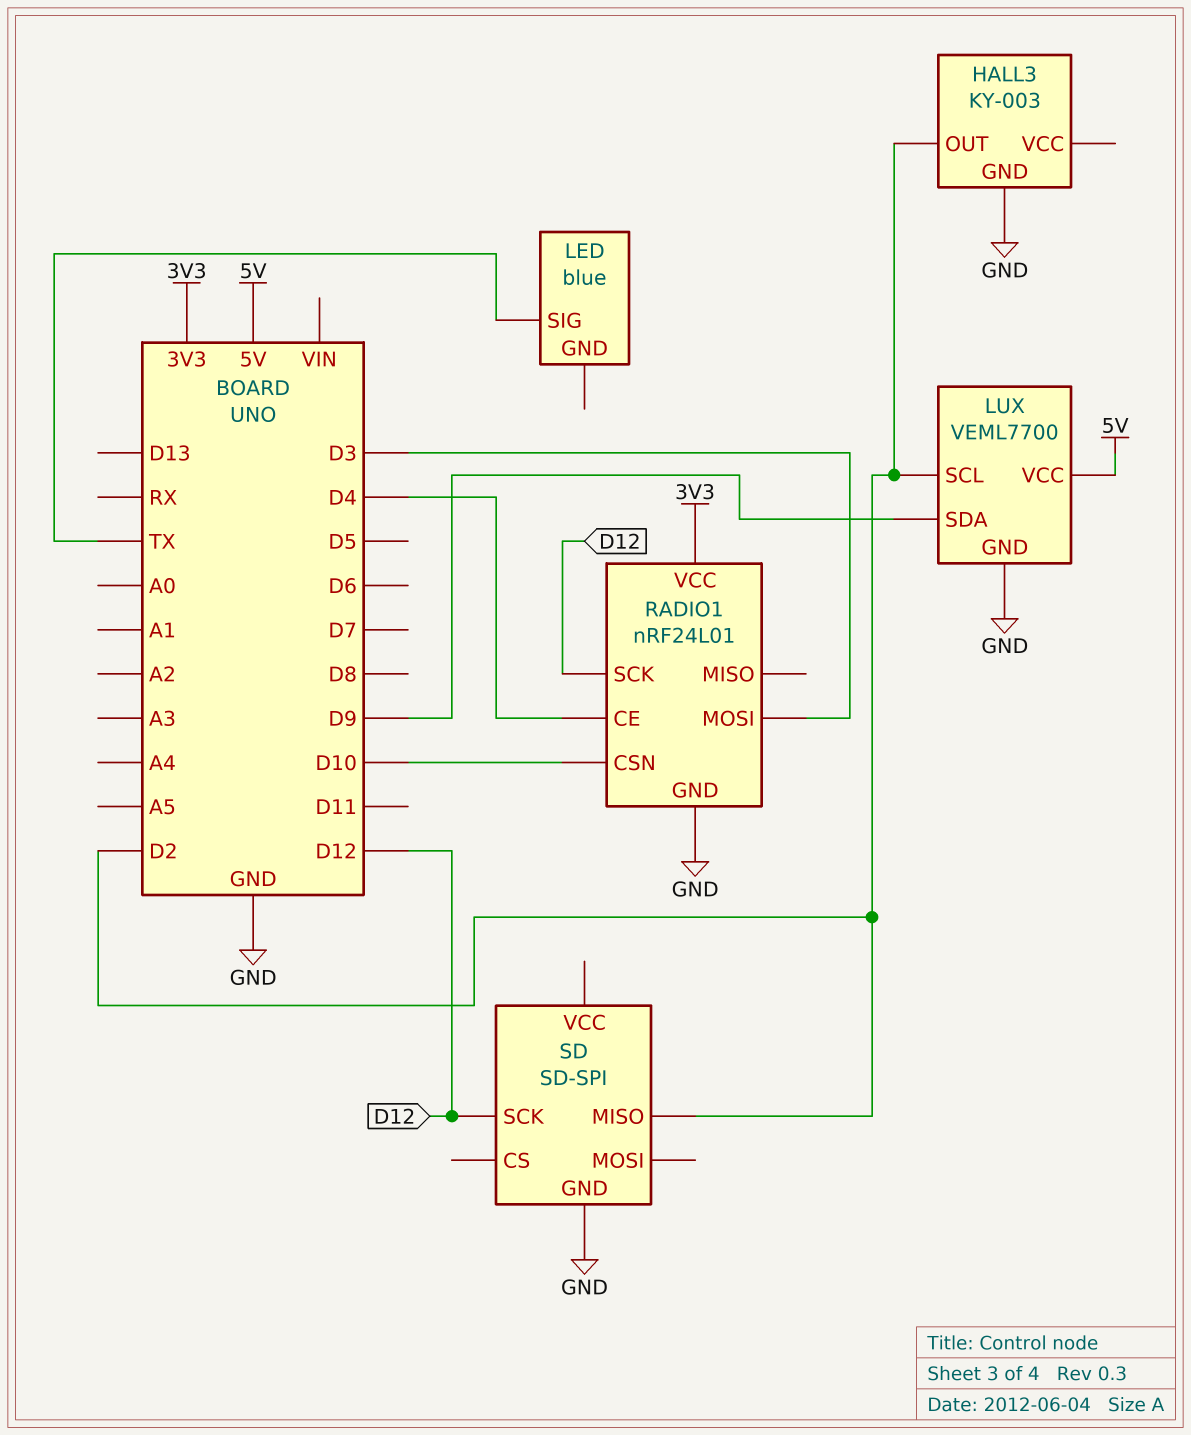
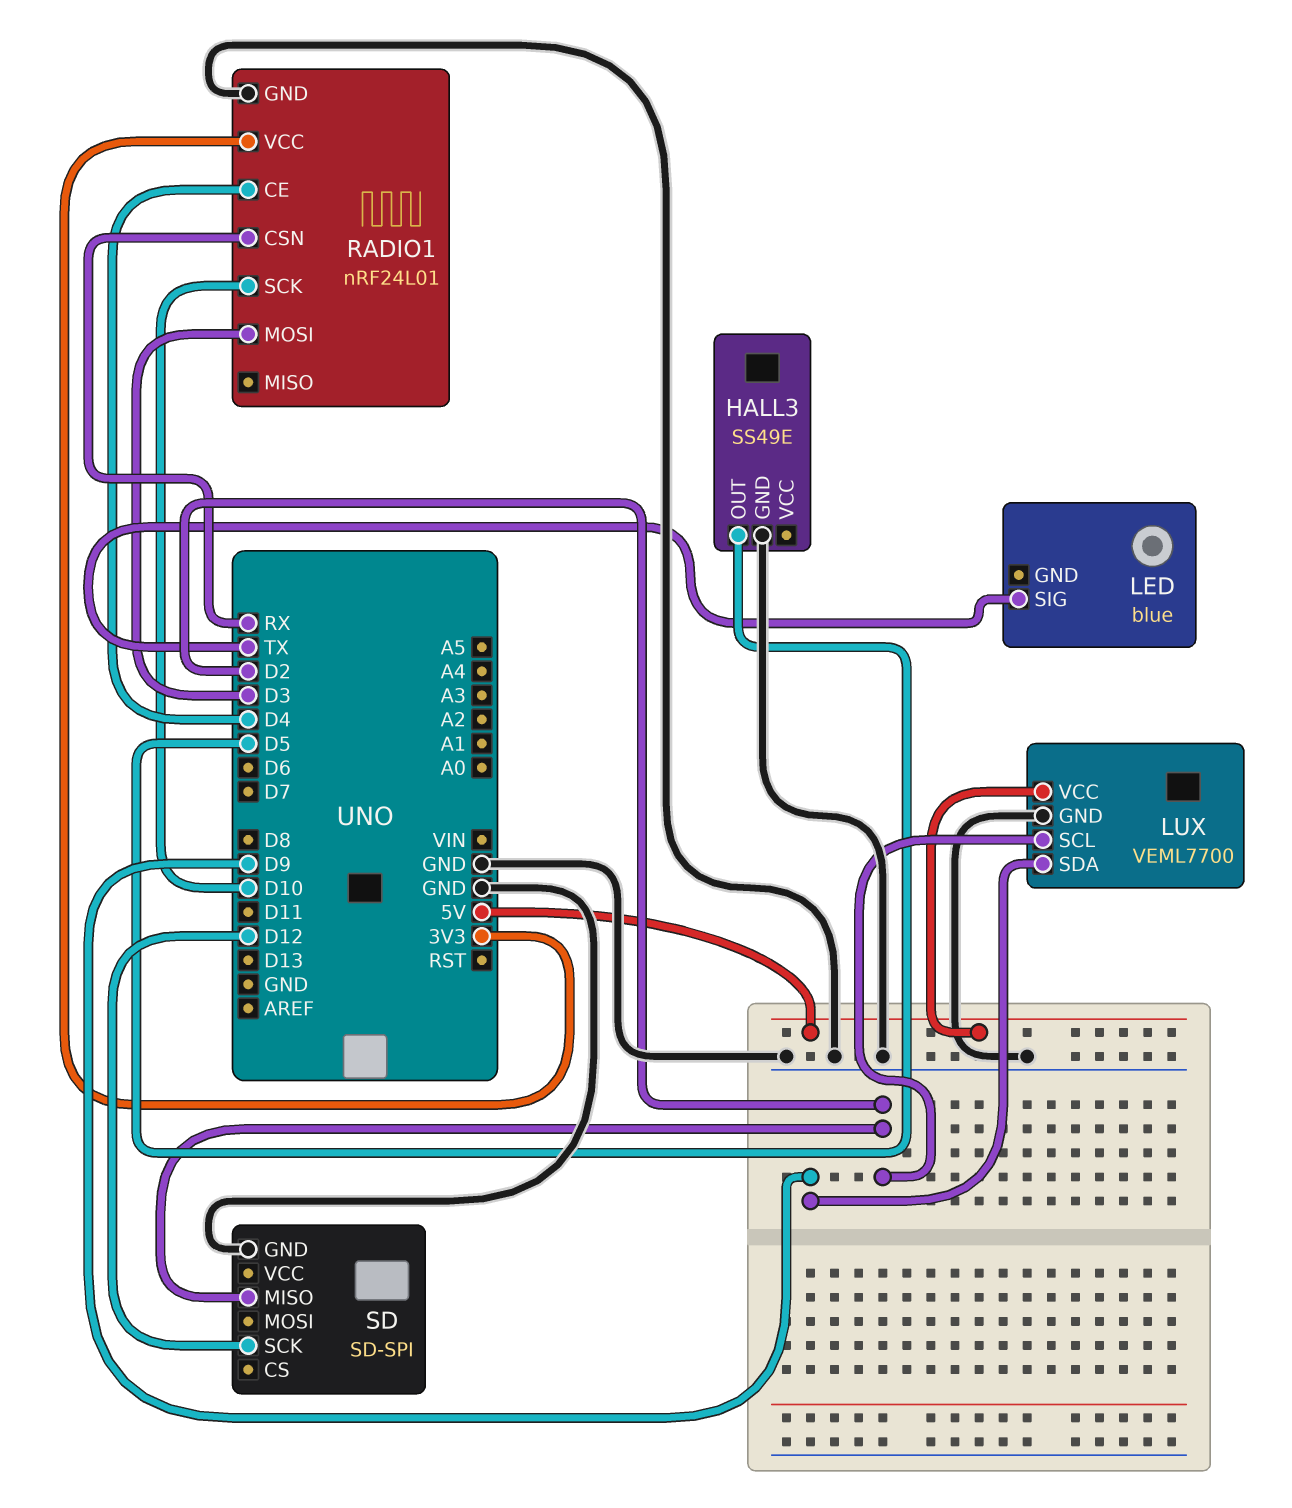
HALL3: KY-003 -> SS49E
HALL3 pin OUT: D2 -> D5
RADIO1 pin CSN: D10 -> RX
RADIO1 pin SCK: D12 -> D10

